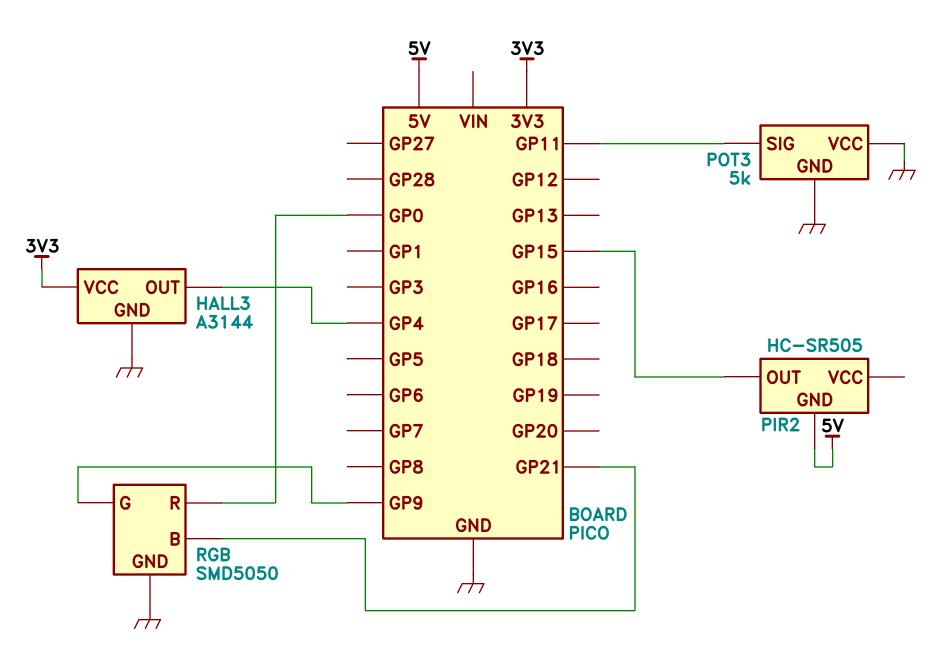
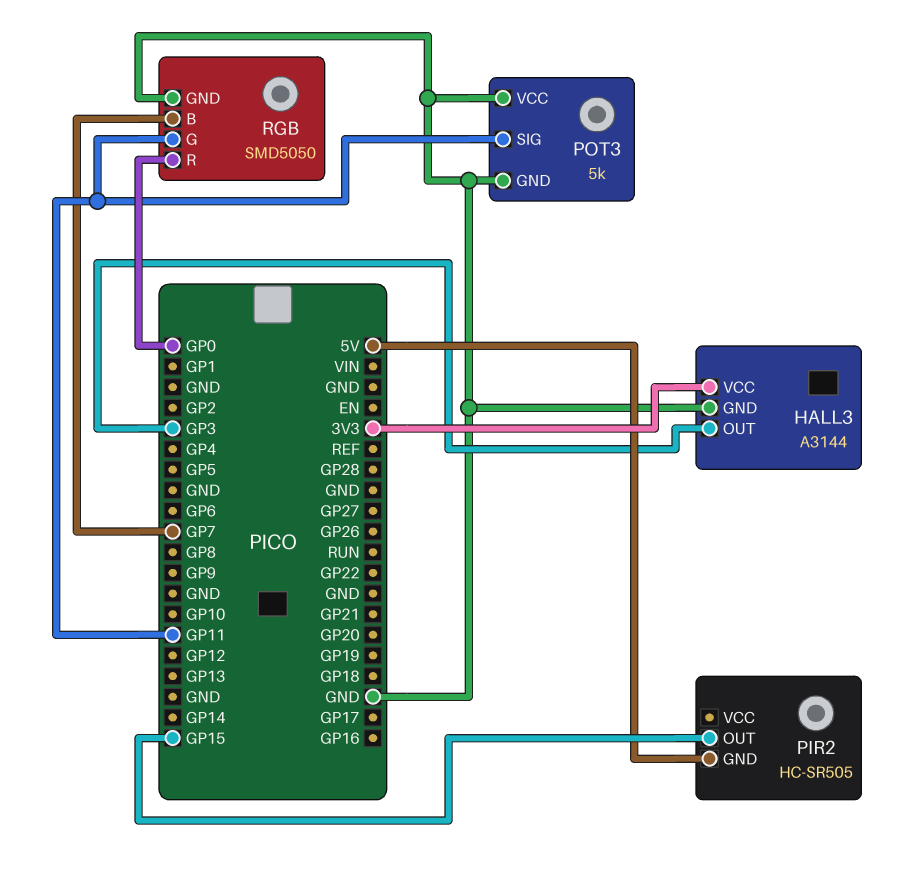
HALL3 pin OUT: GP4 -> GP3
RGB pin B: GP21 -> GP7
RGB pin G: GP9 -> GP11

